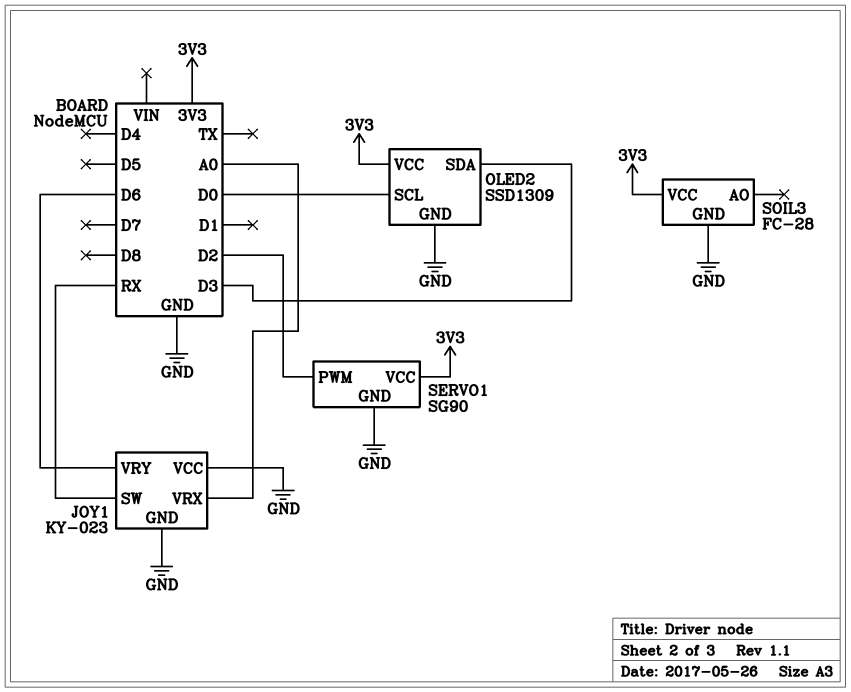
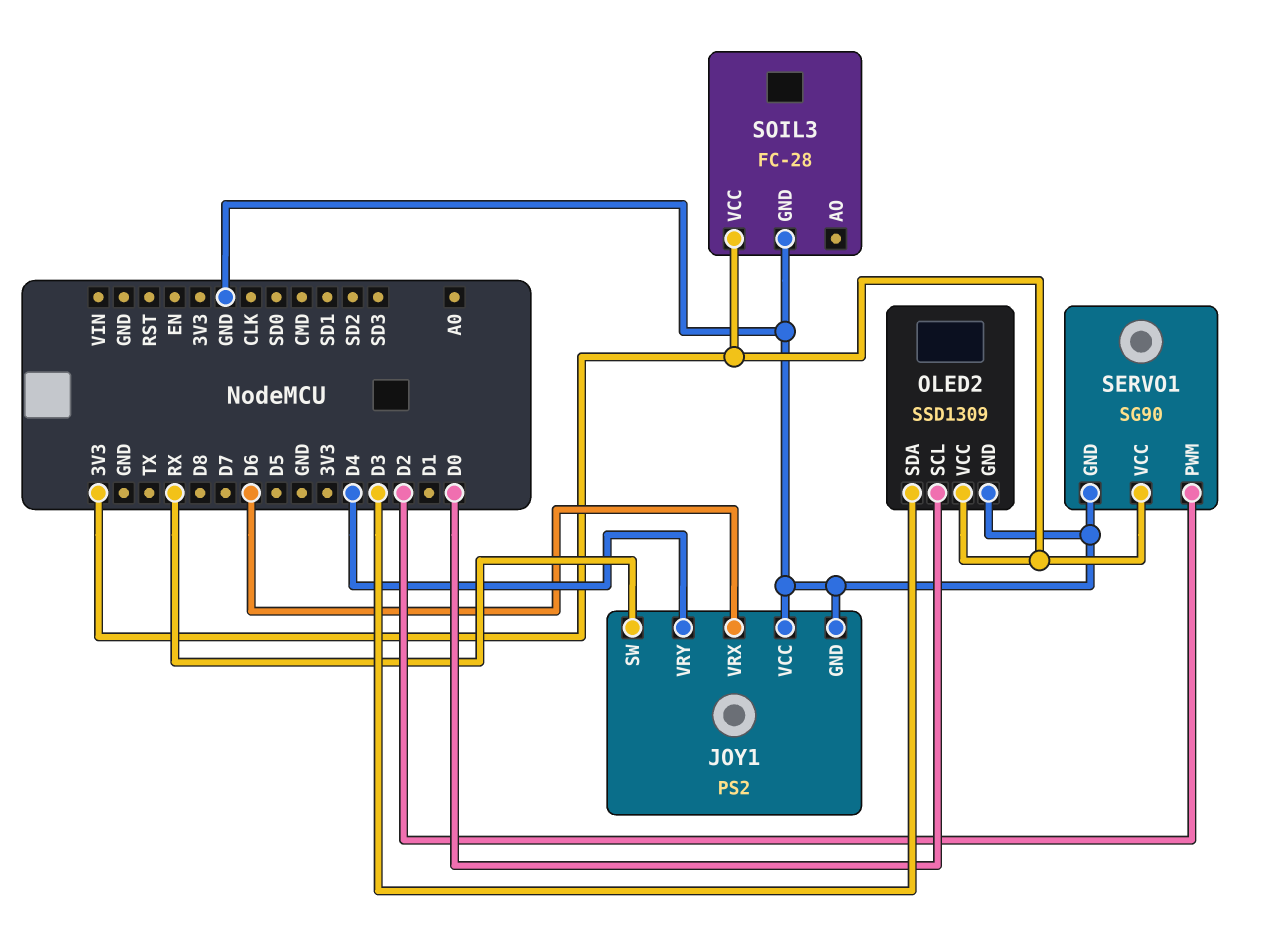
JOY1: KY-023 -> PS2
JOY1 pin VRX: A0 -> D6
JOY1 pin VRY: D6 -> D4

